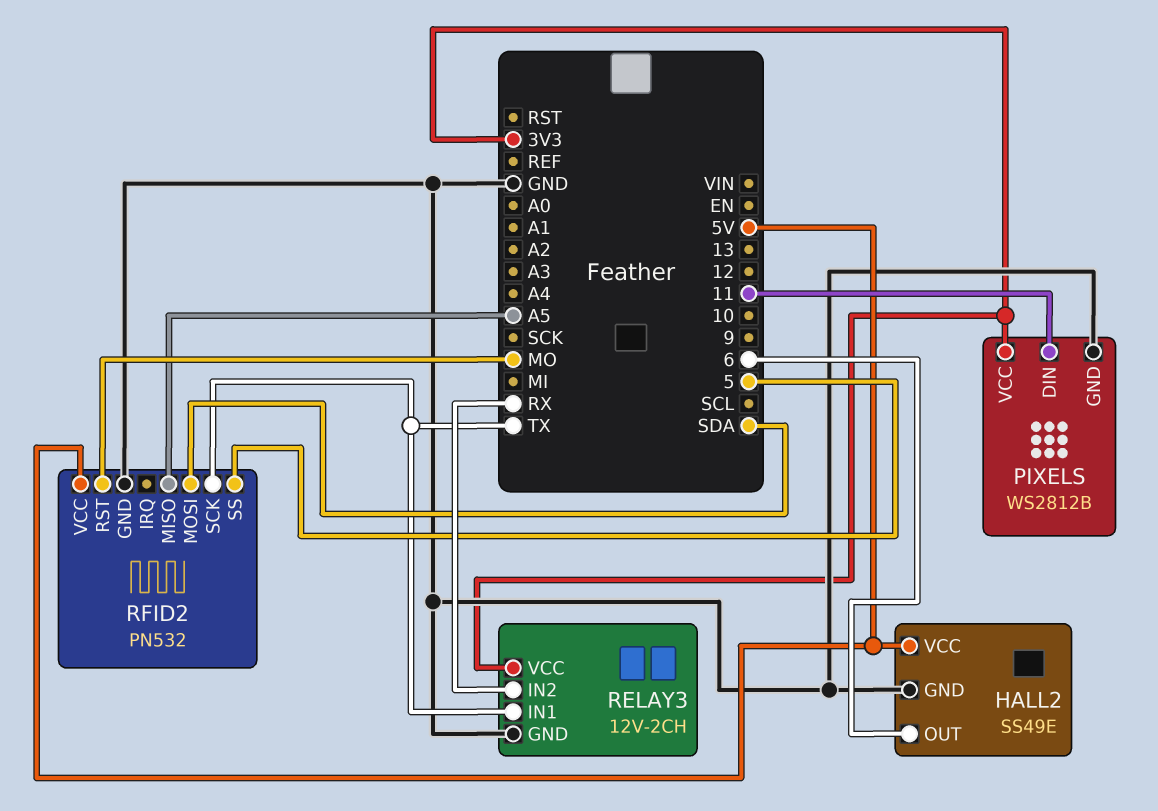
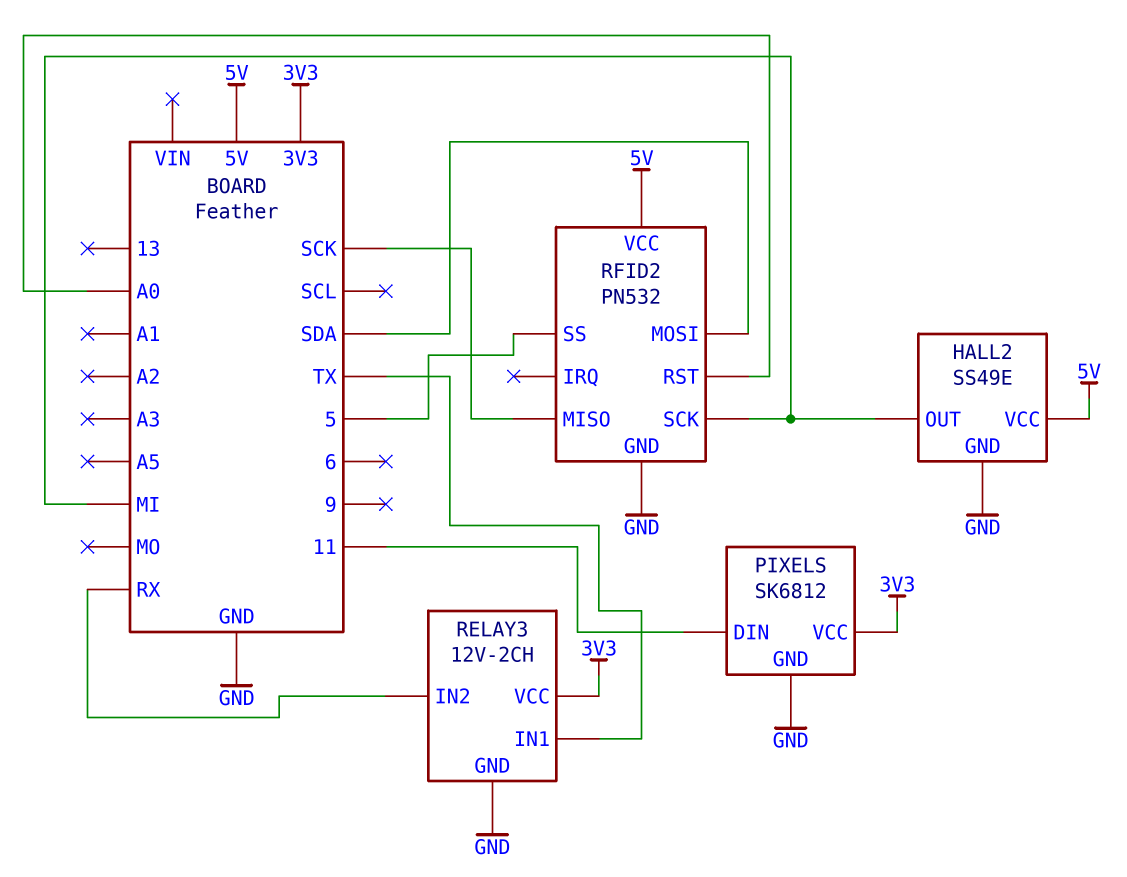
HALL2 pin OUT: 6 -> MI
PIXELS: WS2812B -> SK6812
RFID2 pin MISO: A5 -> SCK
RFID2 pin RST: MO -> A0
RFID2 pin SCK: TX -> MI

